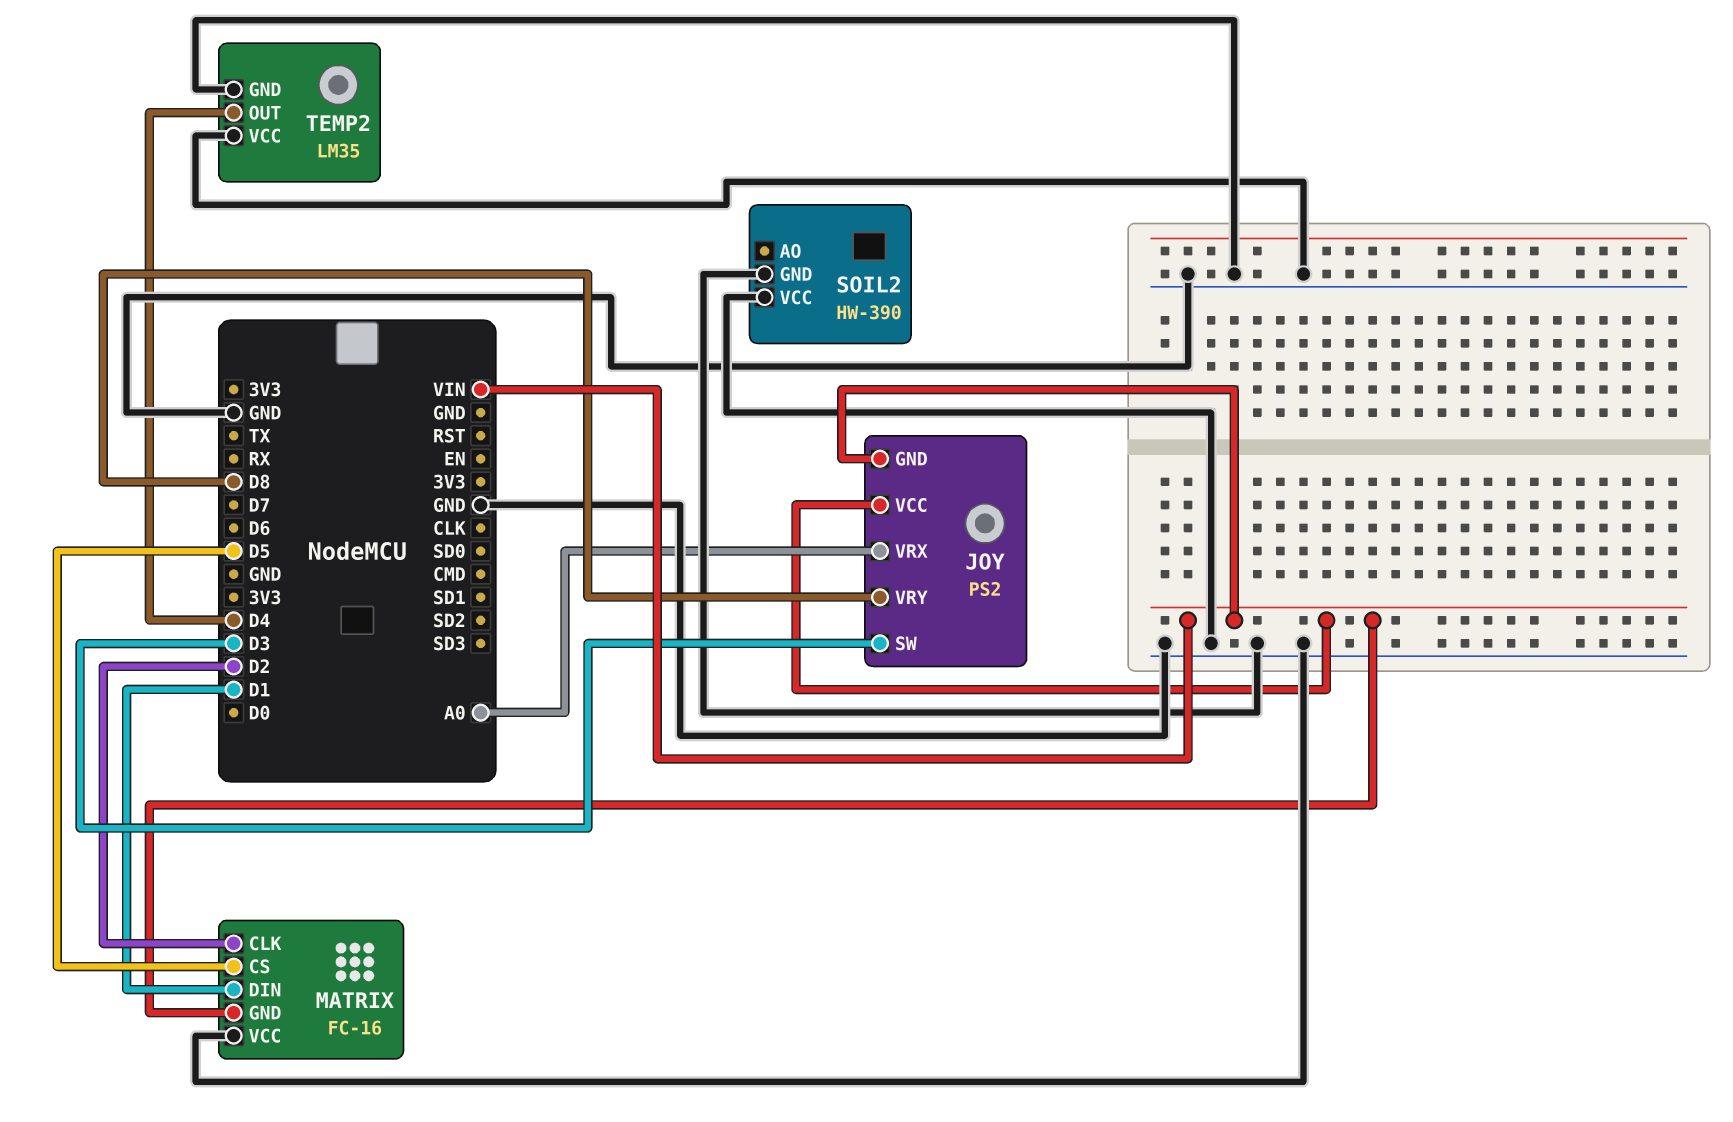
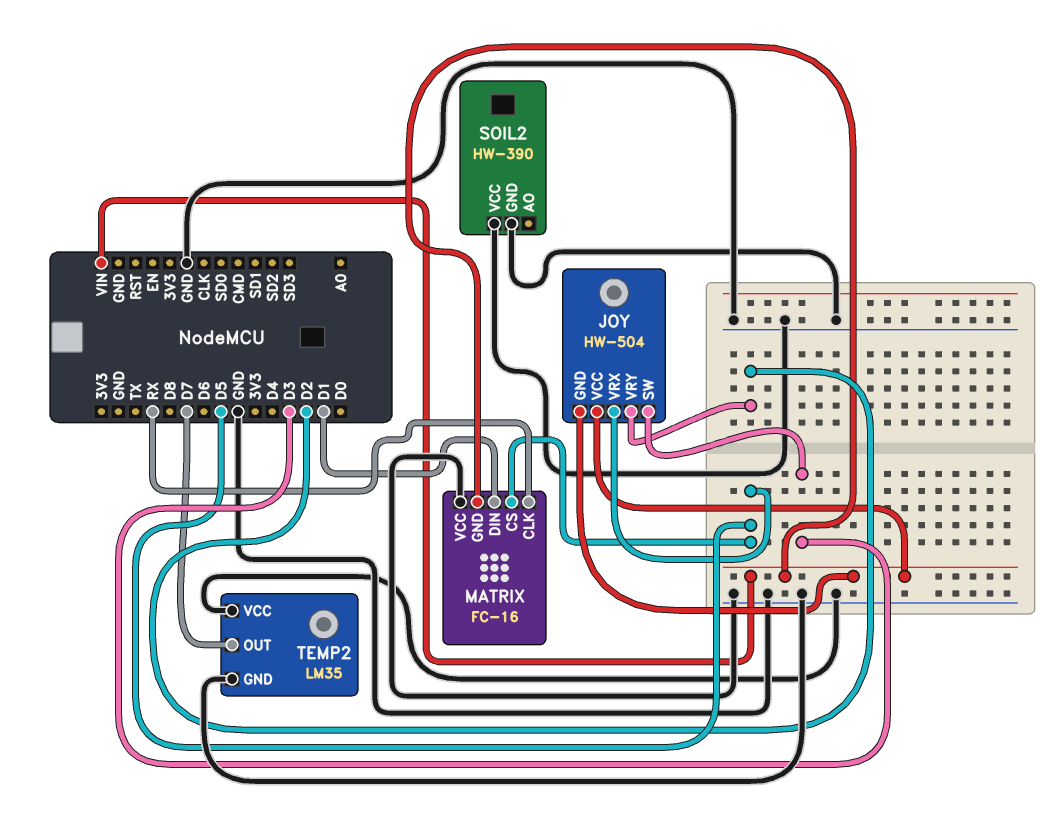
JOY: PS2 -> HW-504
JOY pin VRX: A0 -> D5
JOY pin VRY: D8 -> D2
MATRIX pin CLK: D2 -> RX
TEMP2 pin OUT: D4 -> D7

